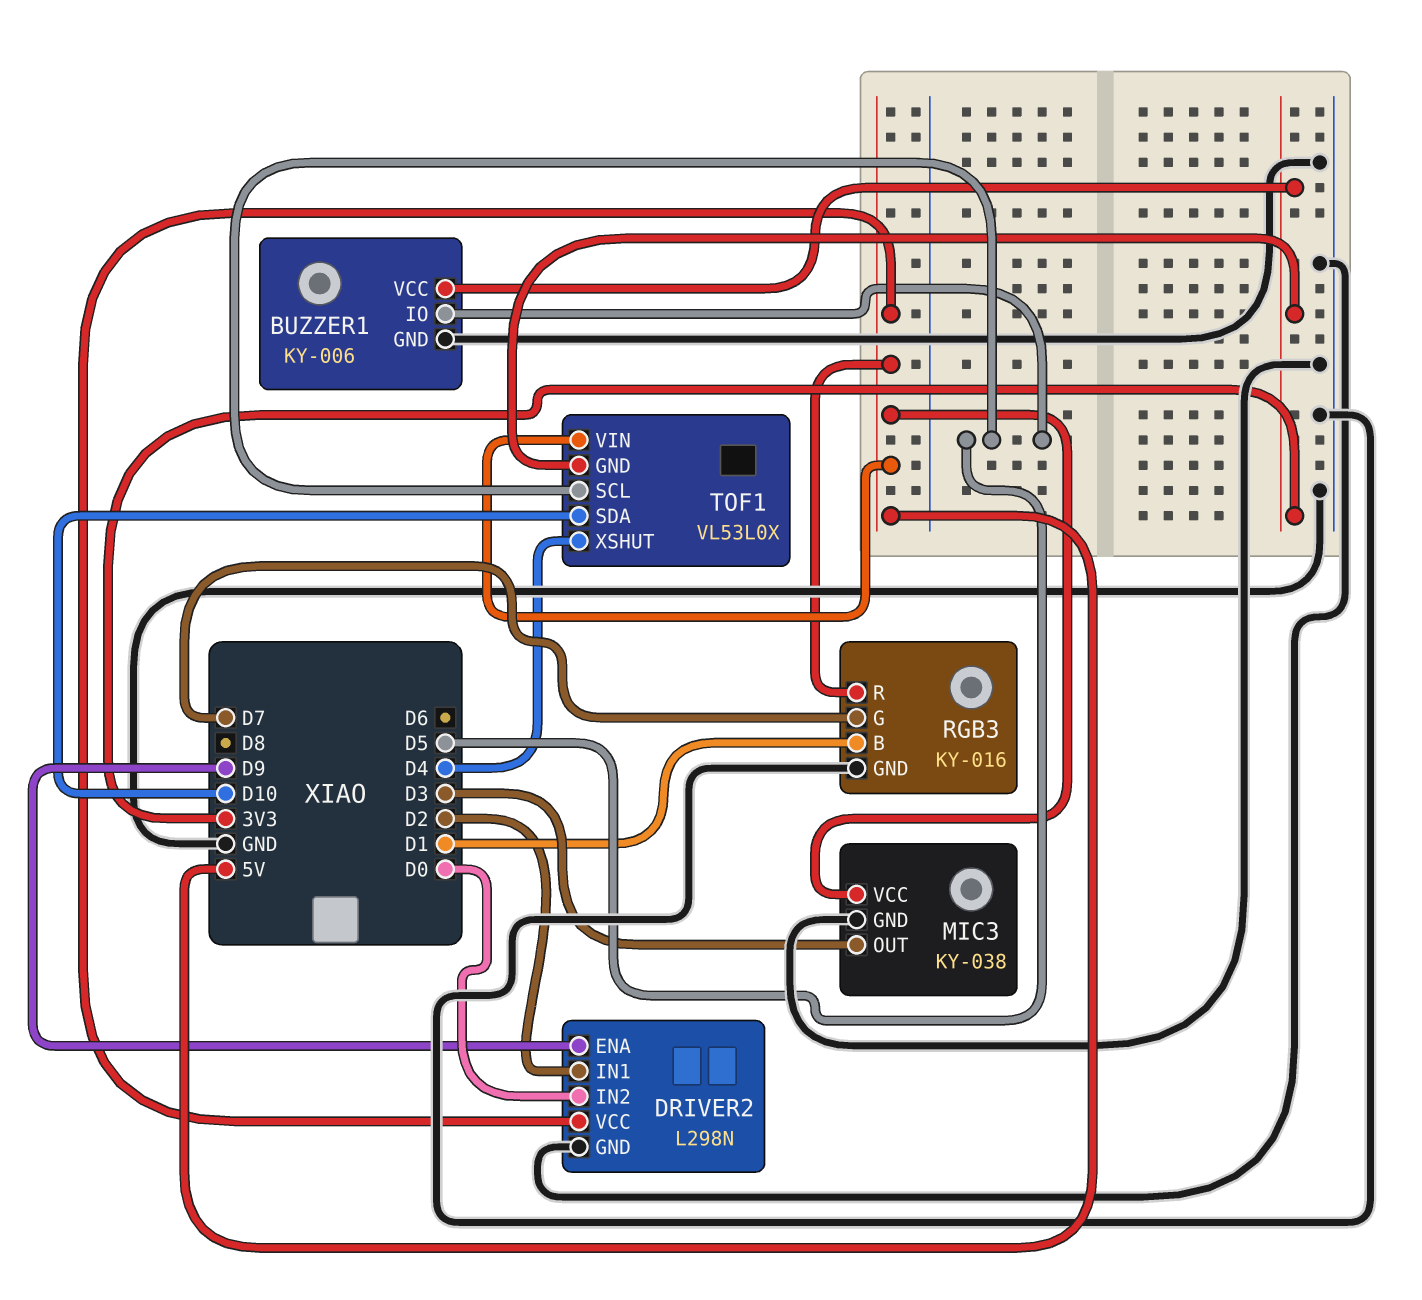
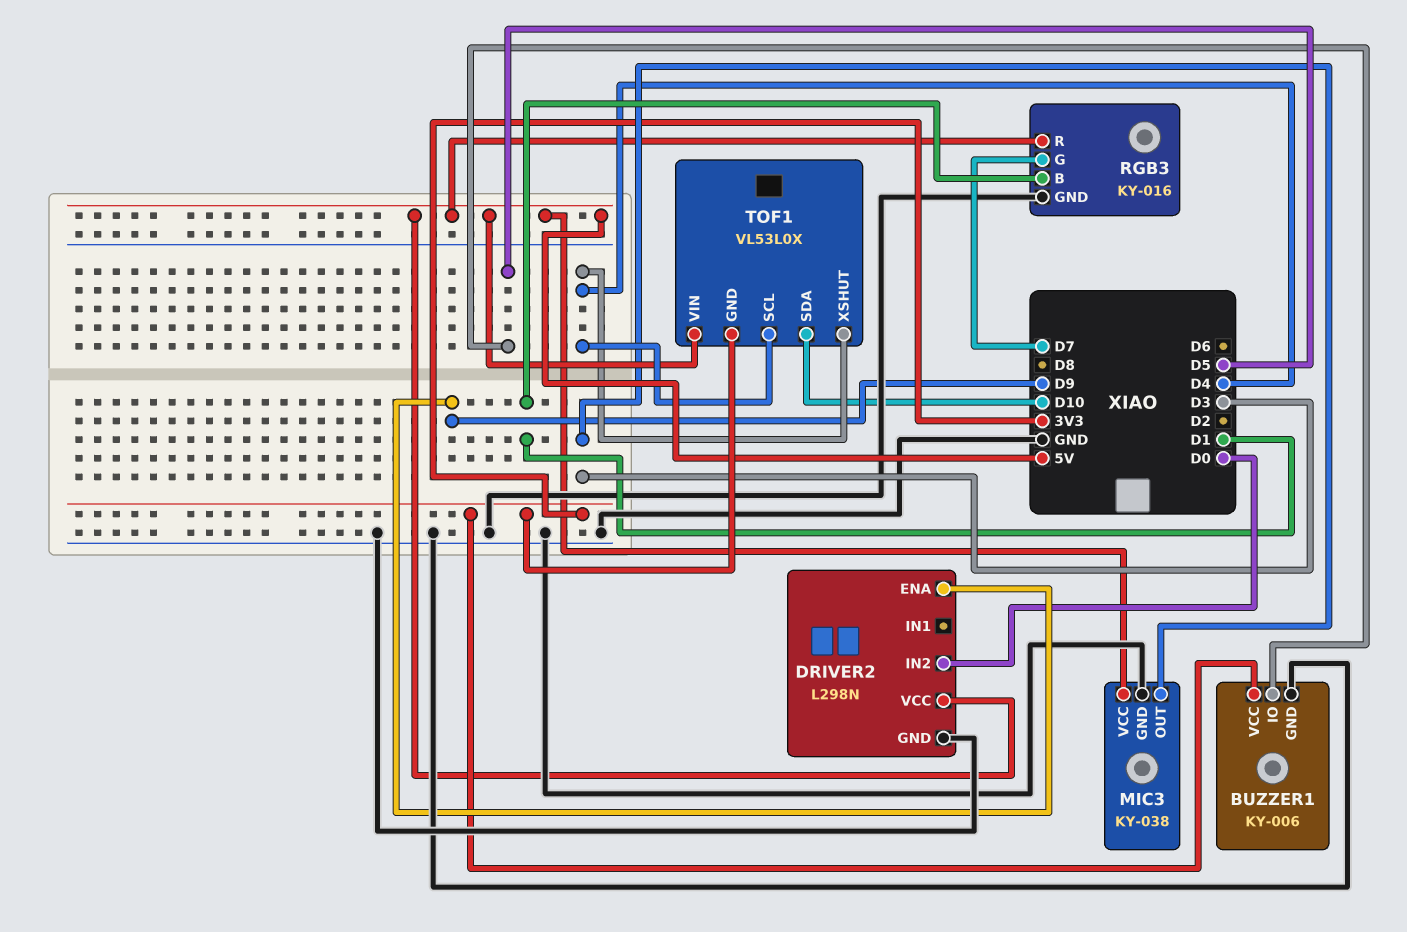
DRIVER2 pin IN1: D2 -> none
TOF1 pin SCL: D5 -> D4

